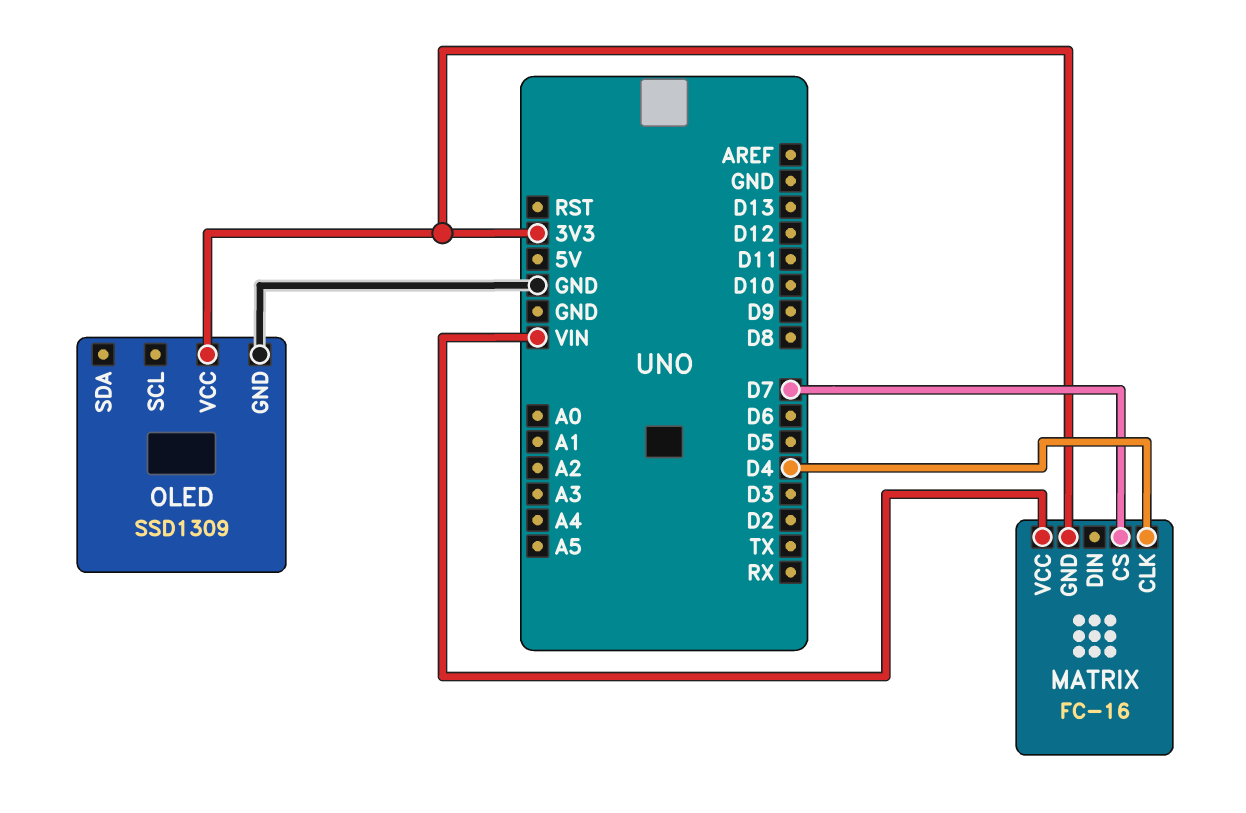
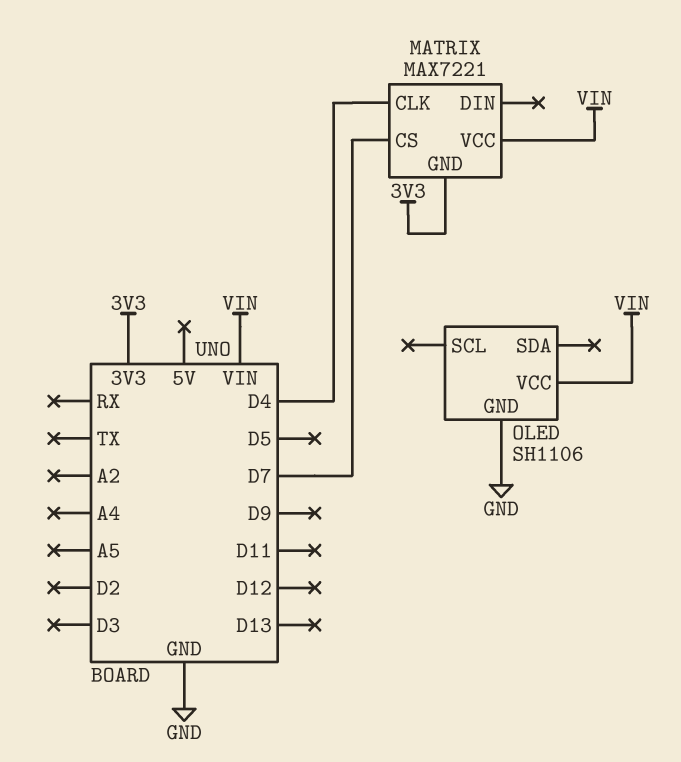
MATRIX: FC-16 -> MAX7221
OLED: SSD1309 -> SH1106
OLED pin VCC: 3V3 -> VIN

